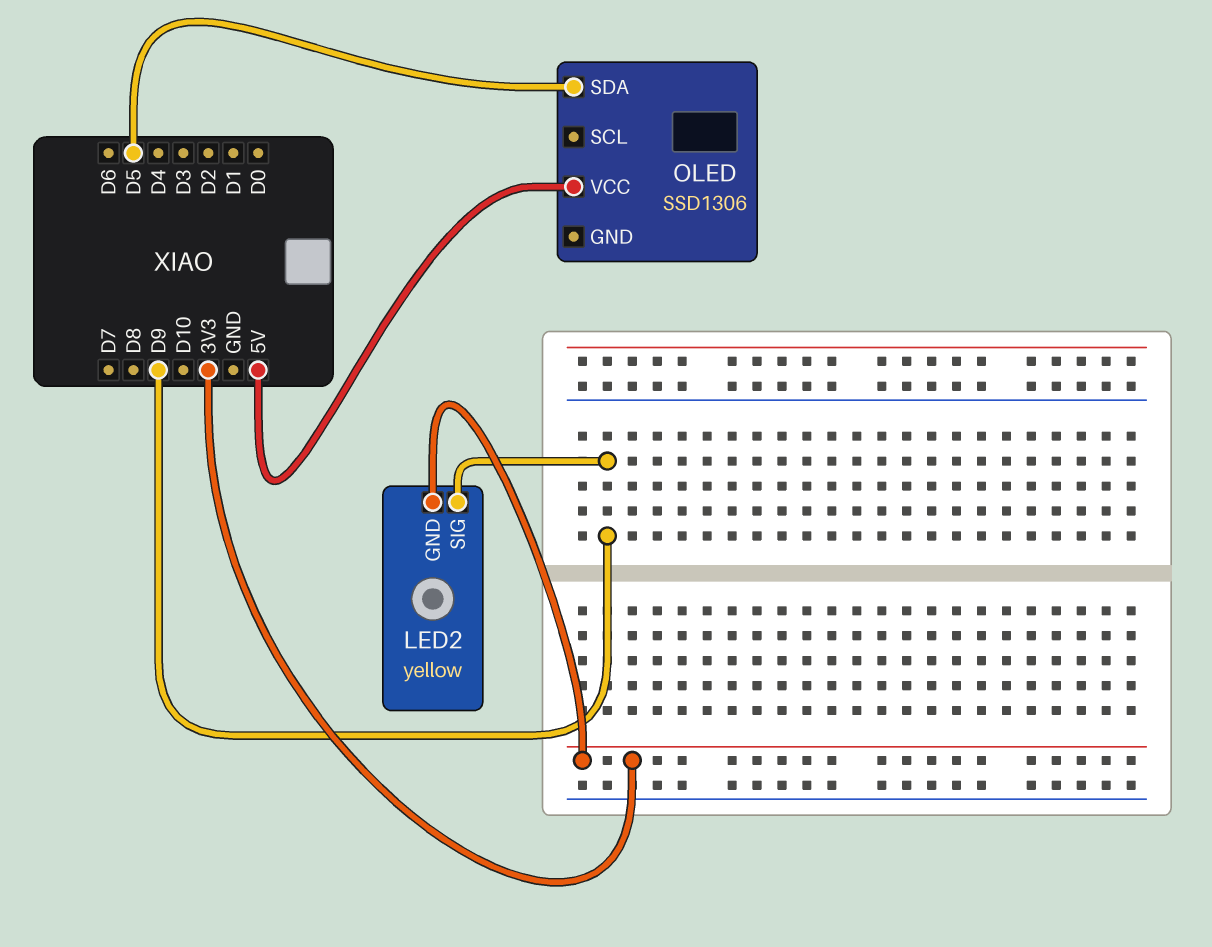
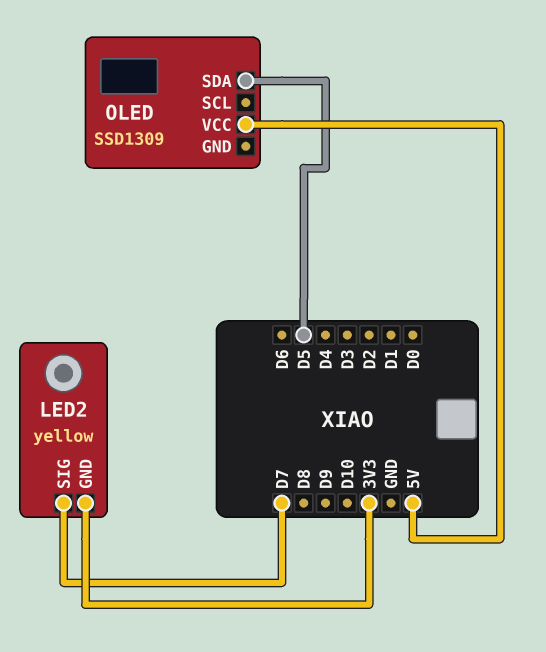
LED2 pin SIG: D9 -> D7
OLED: SSD1306 -> SSD1309

